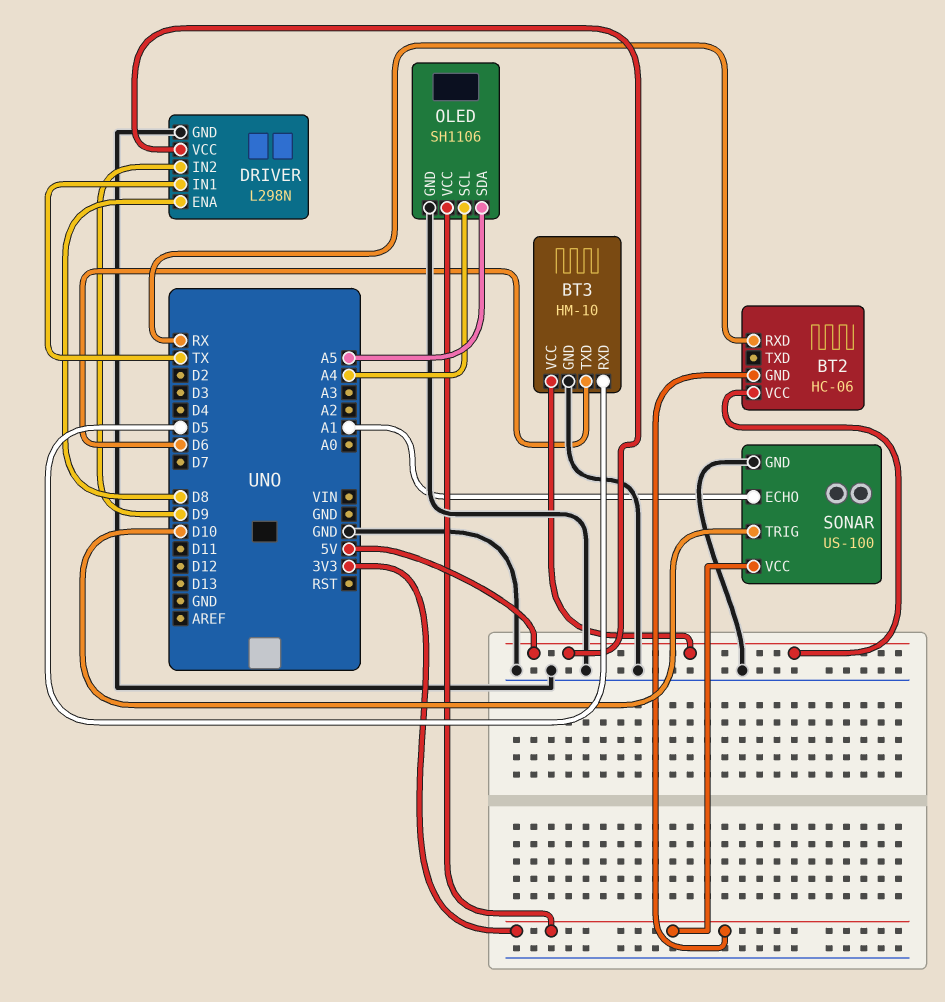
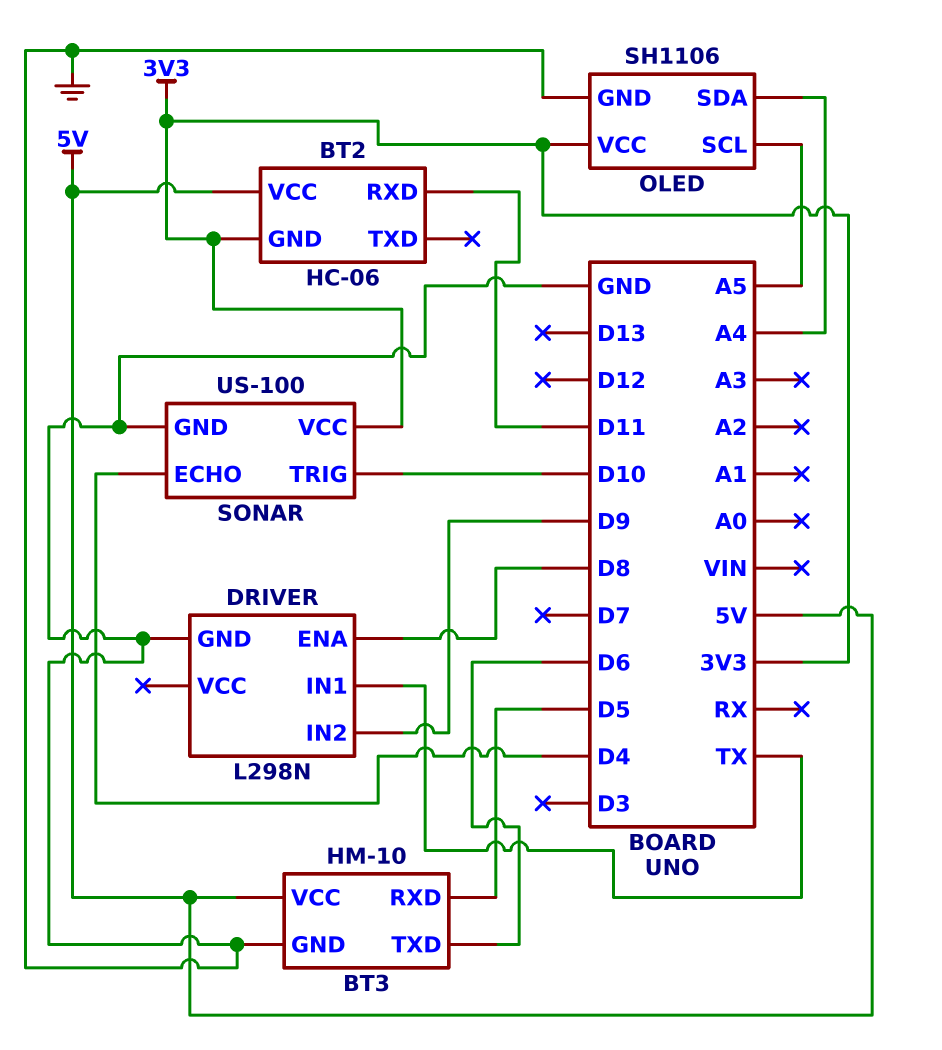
BT2 pin RXD: RX -> D11
DRIVER pin VCC: 5V -> none
OLED pin SCL: A4 -> A5
OLED pin SDA: A5 -> A4
SONAR pin ECHO: A1 -> D4

